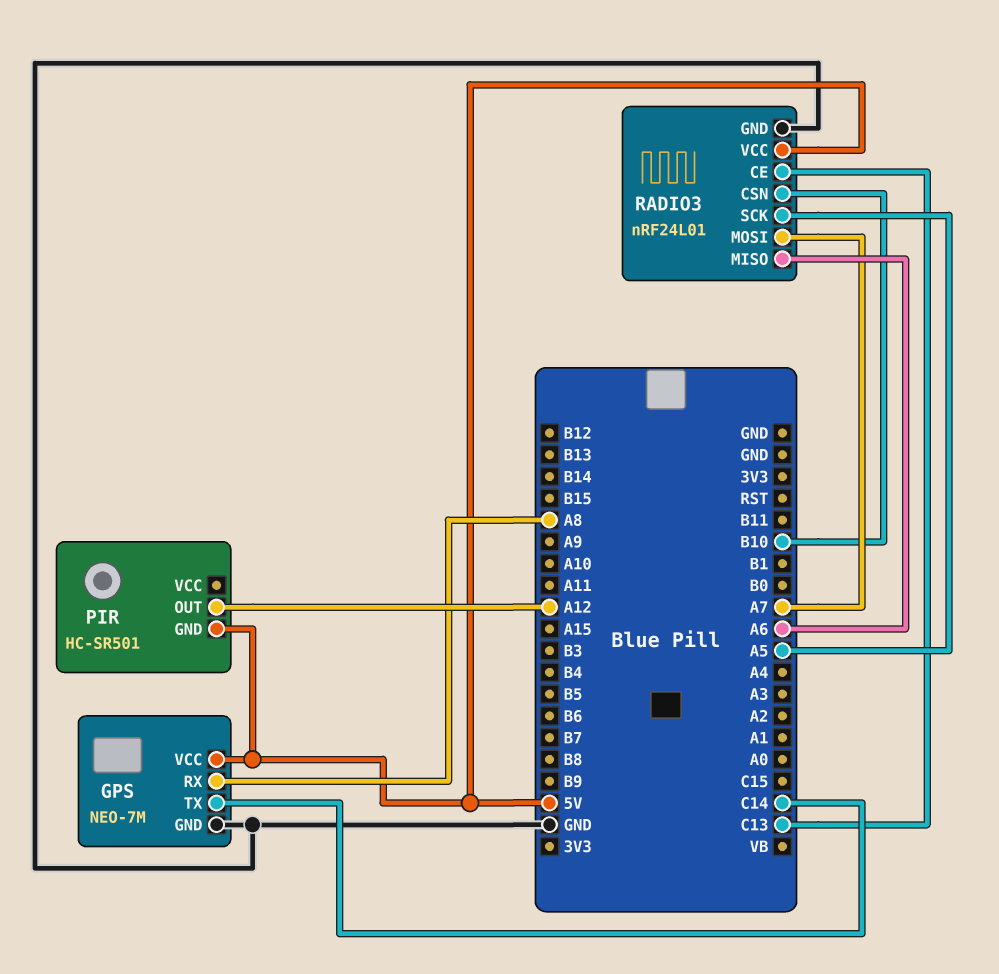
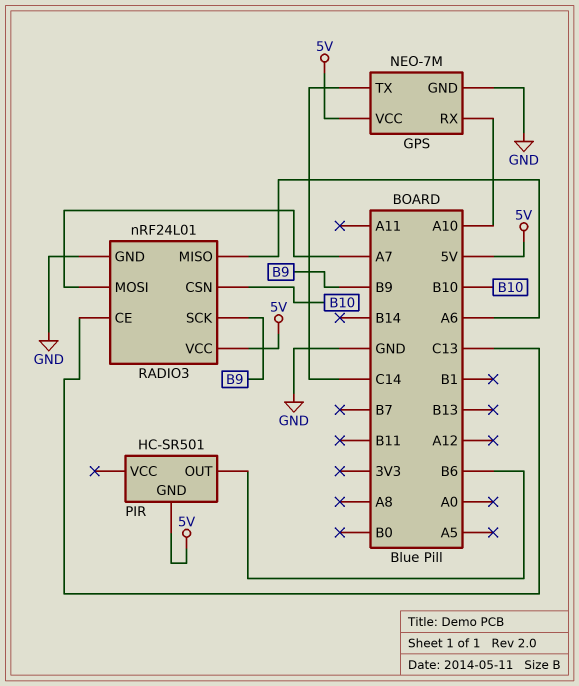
GPS pin RX: A8 -> A10
PIR pin OUT: A12 -> B6
RADIO3 pin SCK: A5 -> B9

